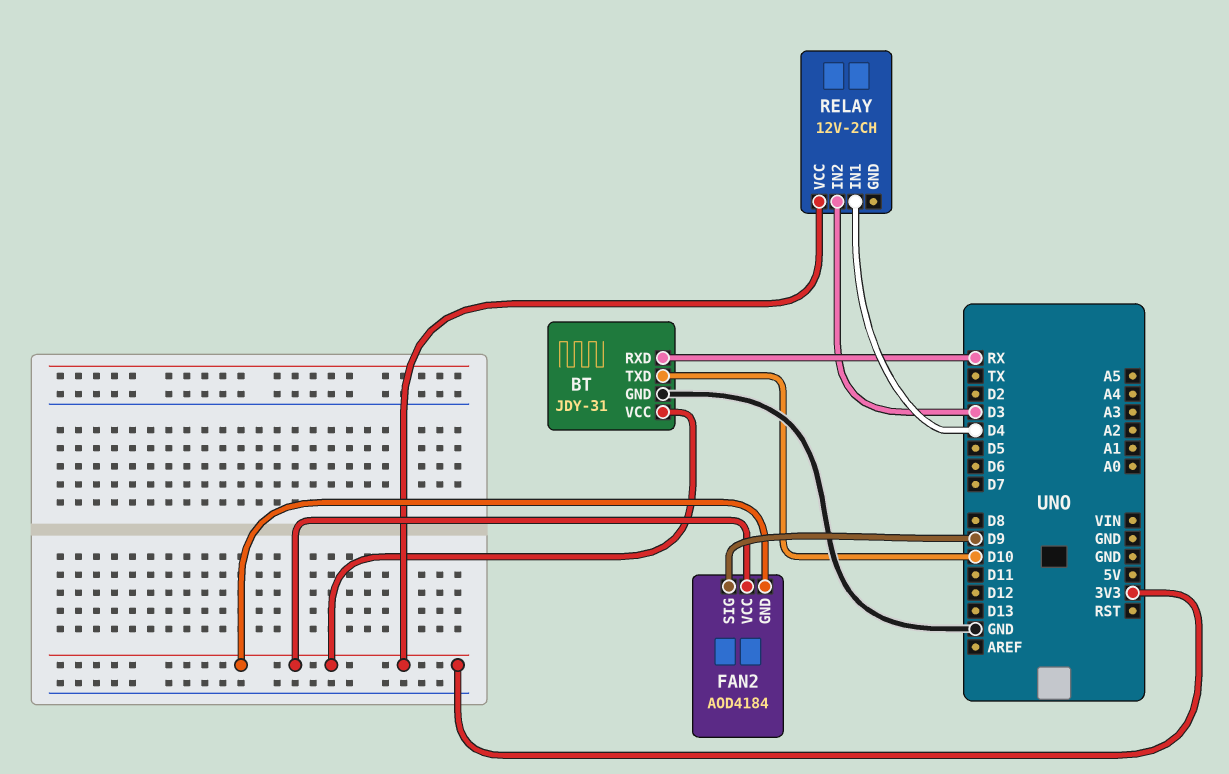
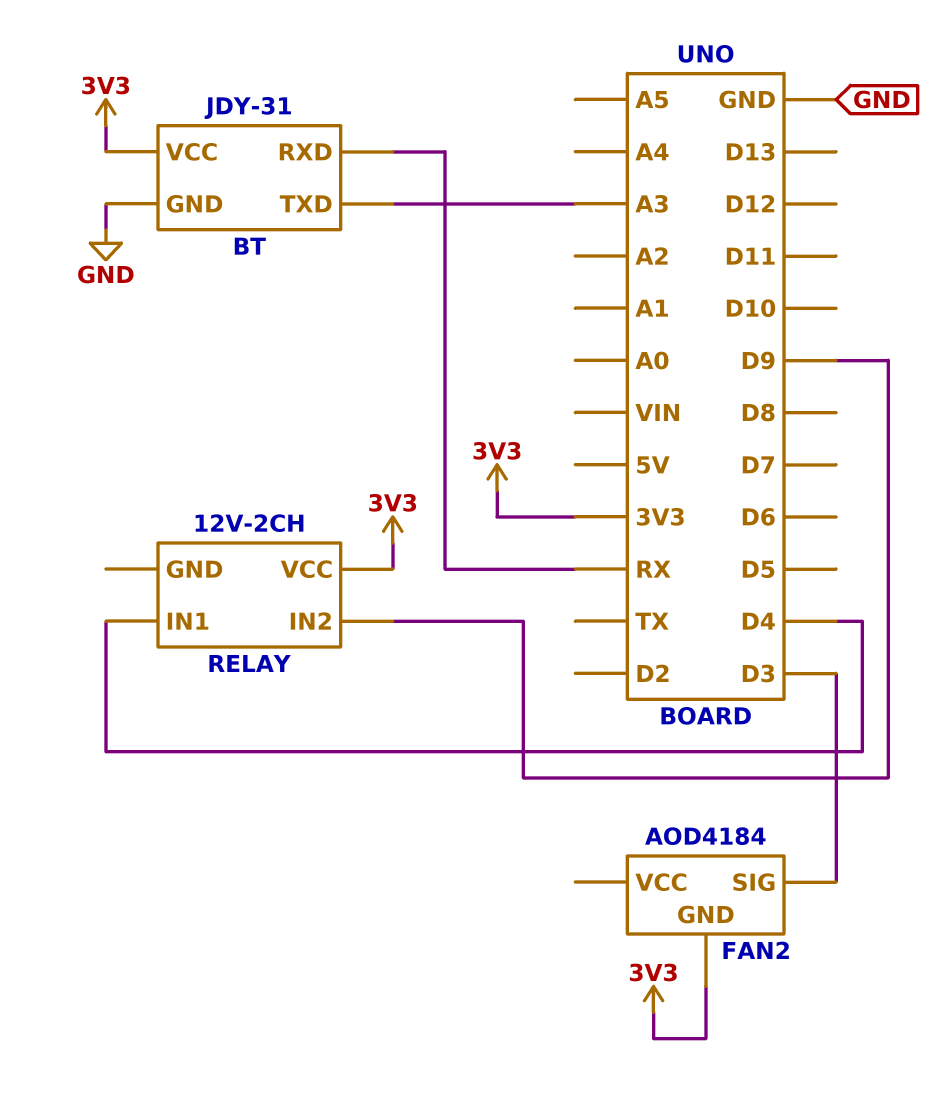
BT pin TXD: D10 -> A3
FAN2 pin SIG: D9 -> D3
FAN2 pin VCC: 3V3 -> none
RELAY pin IN2: D3 -> D9

